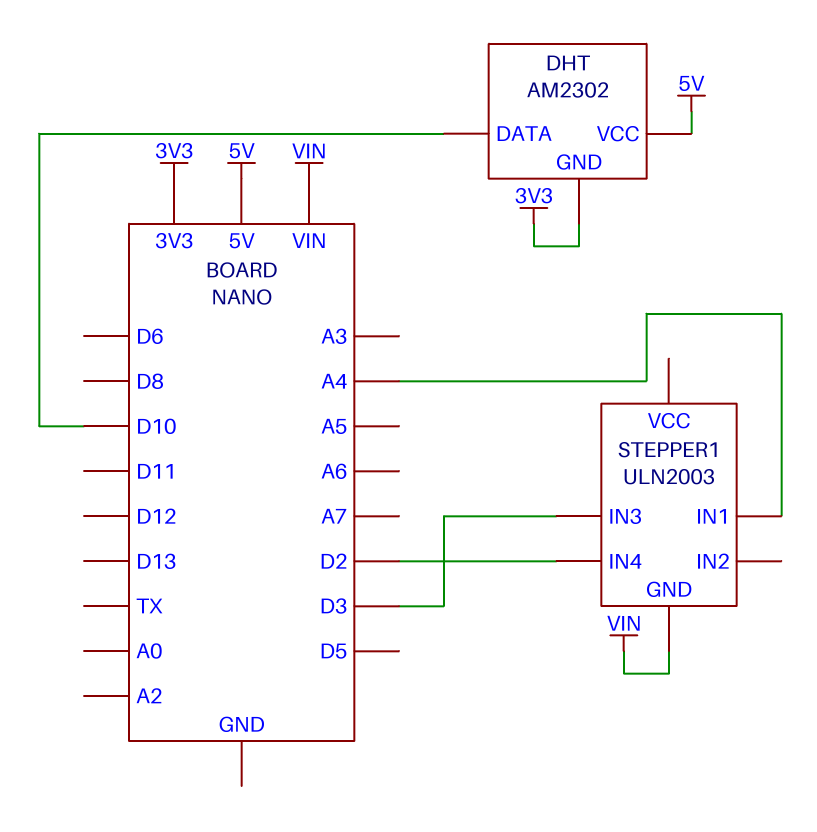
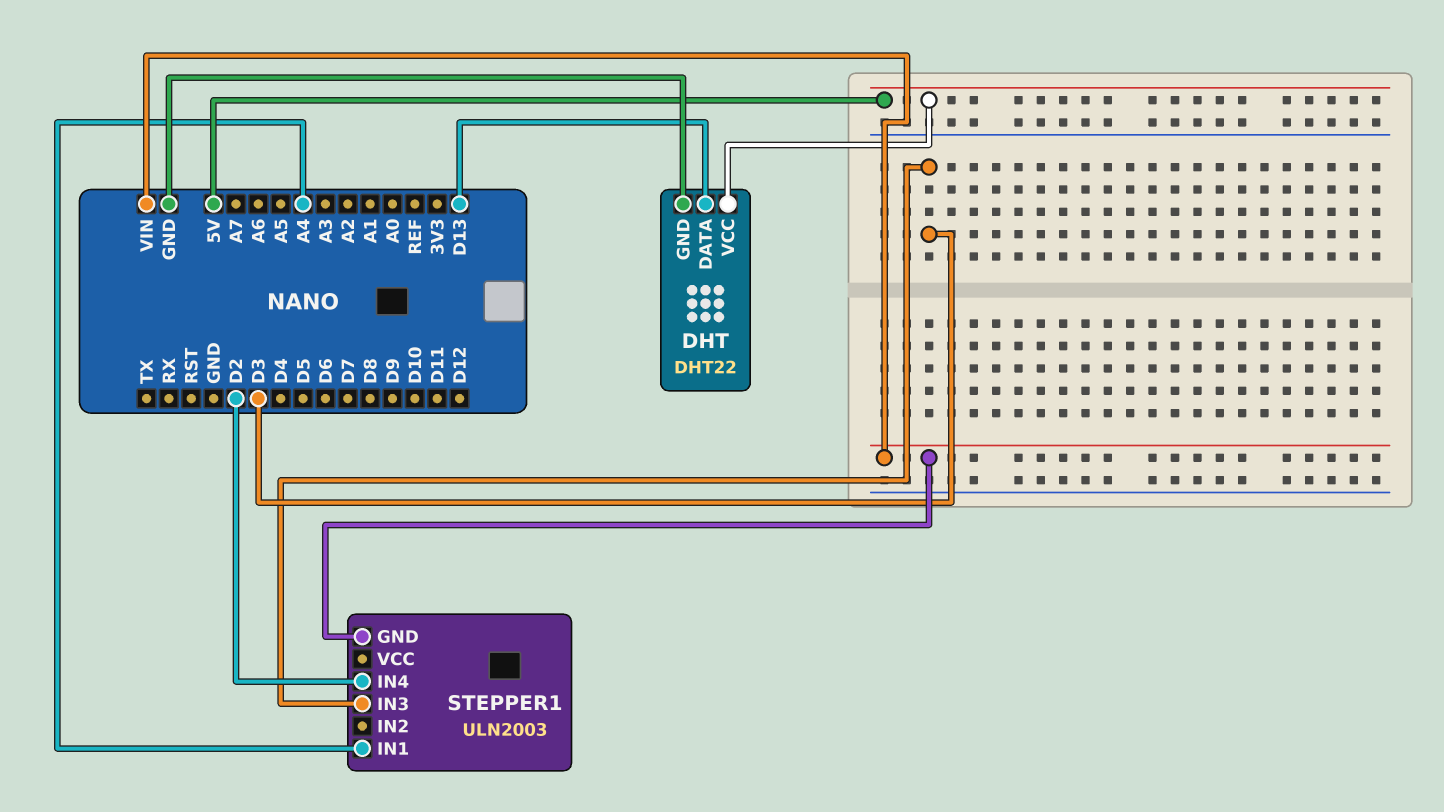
DHT: AM2302 -> DHT22
DHT pin DATA: D10 -> D13
DHT pin GND: 3V3 -> GND

